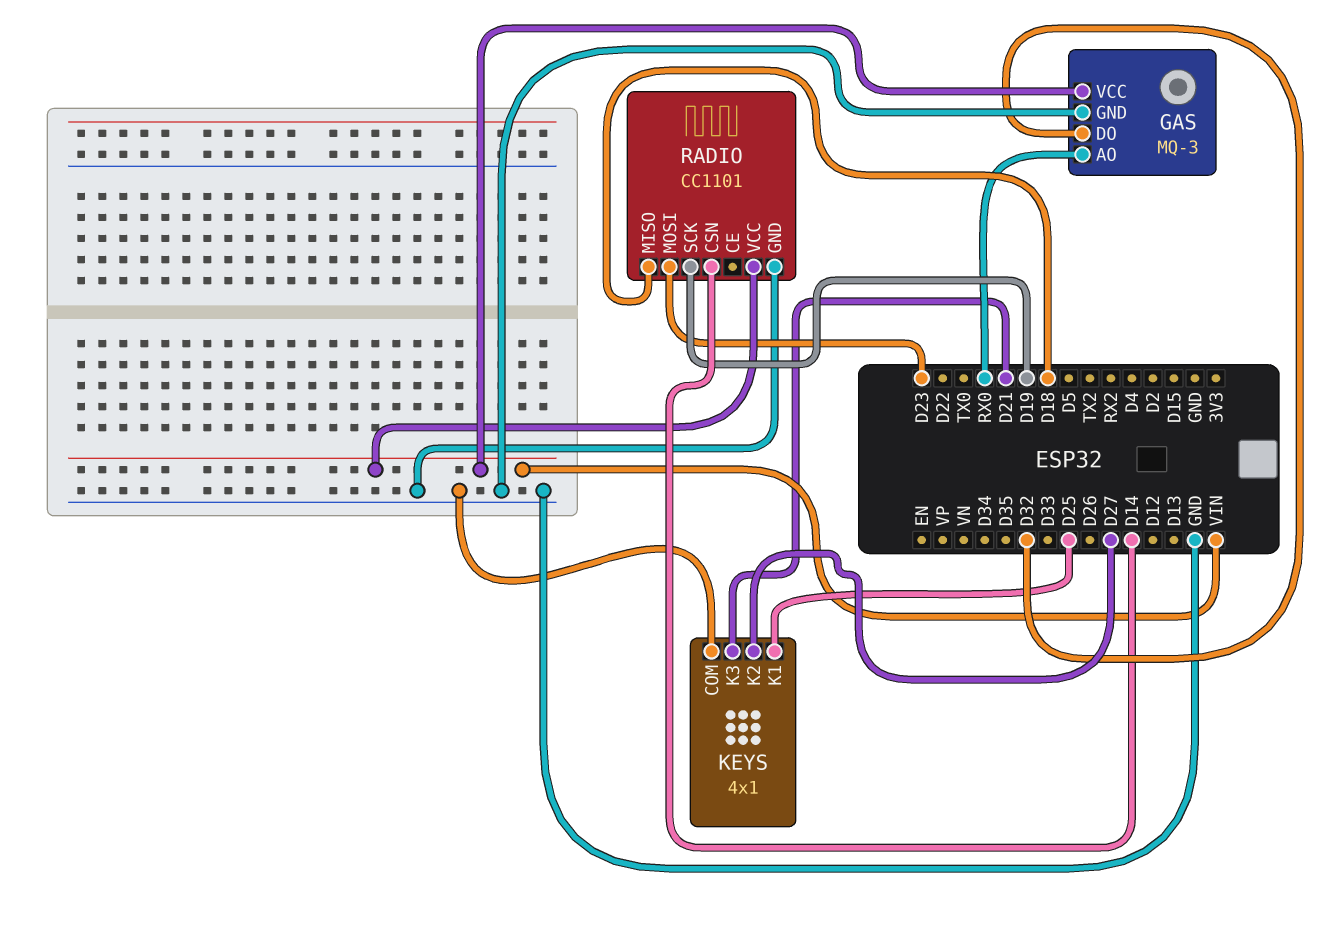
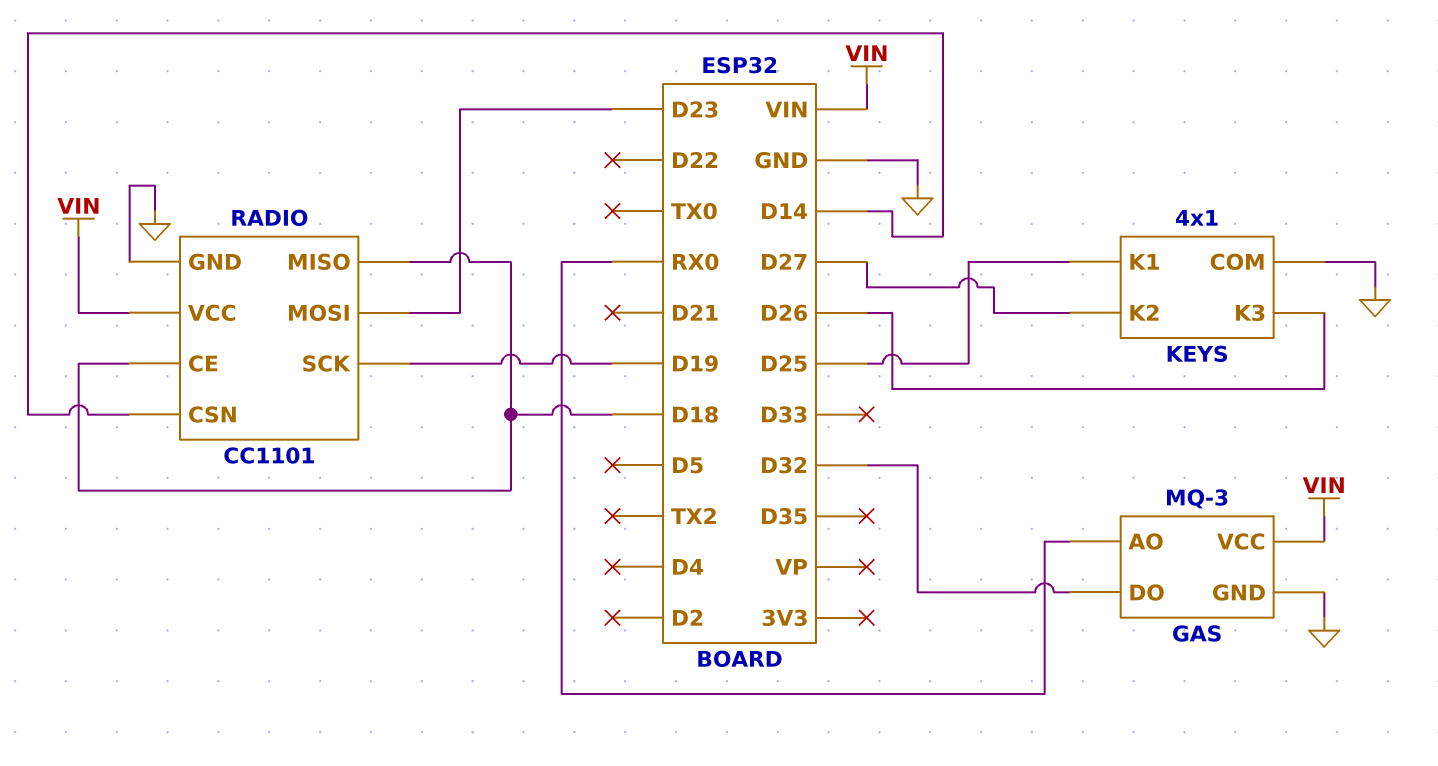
KEYS pin K3: D21 -> D26
RADIO pin CE: none -> D18

